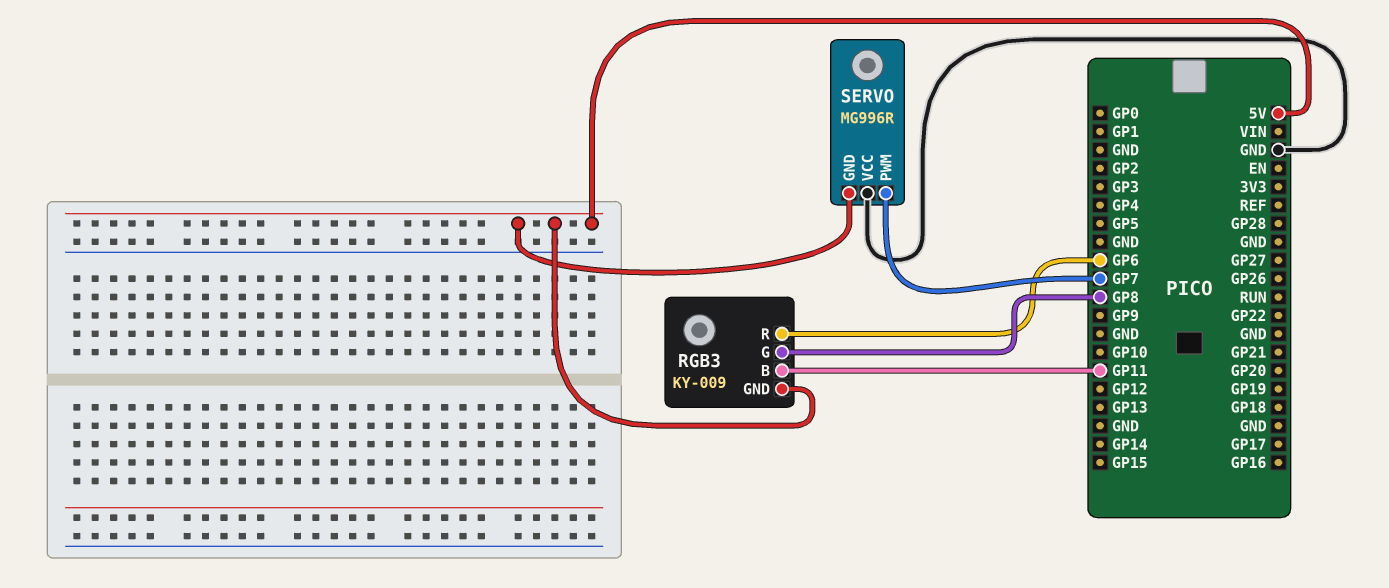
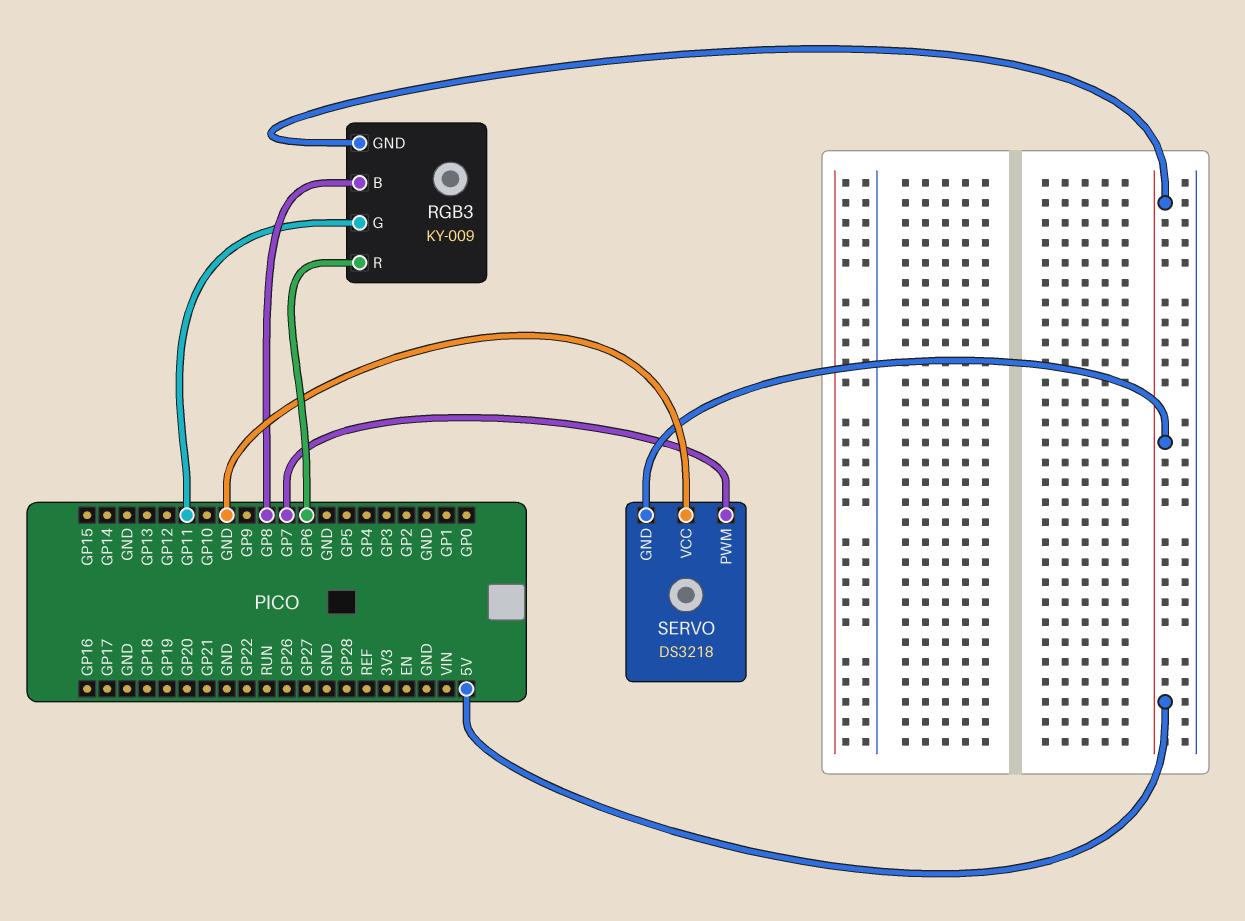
RGB3 pin B: GP11 -> GP8
RGB3 pin G: GP8 -> GP11
SERVO: MG996R -> DS3218

